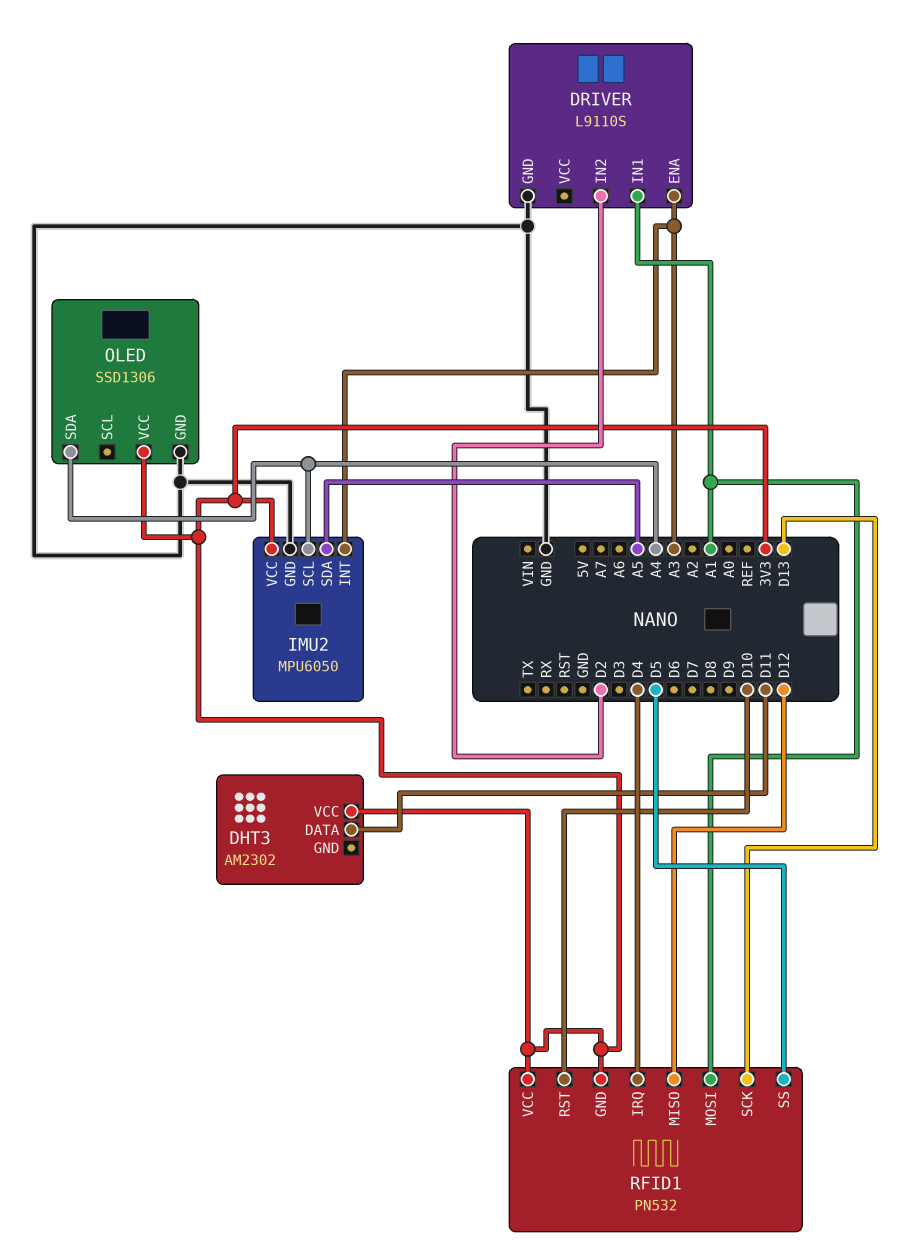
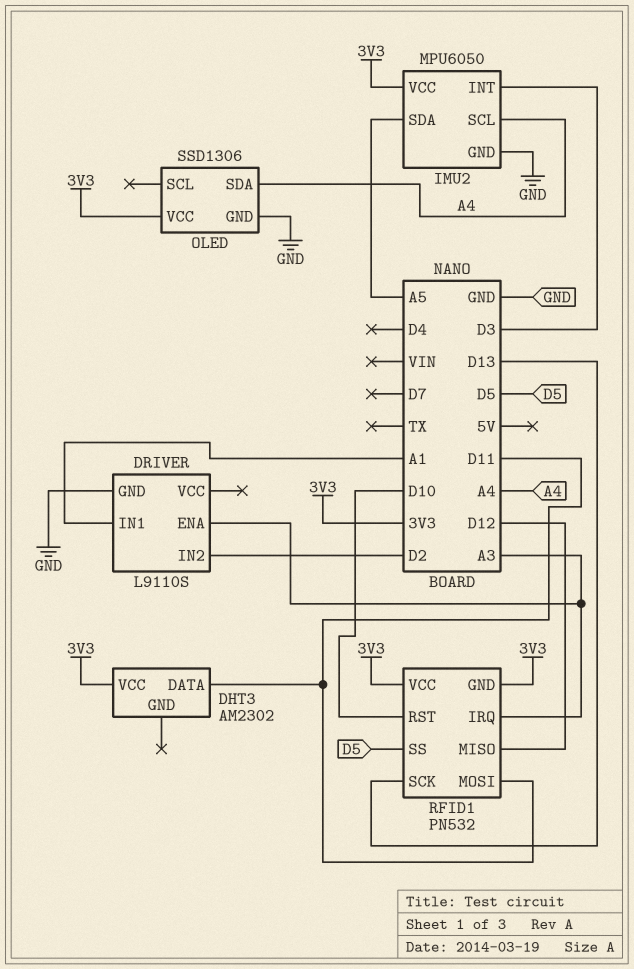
IMU2 pin INT: A3 -> D3
RFID1 pin IRQ: D4 -> A3
RFID1 pin MOSI: A1 -> D11

